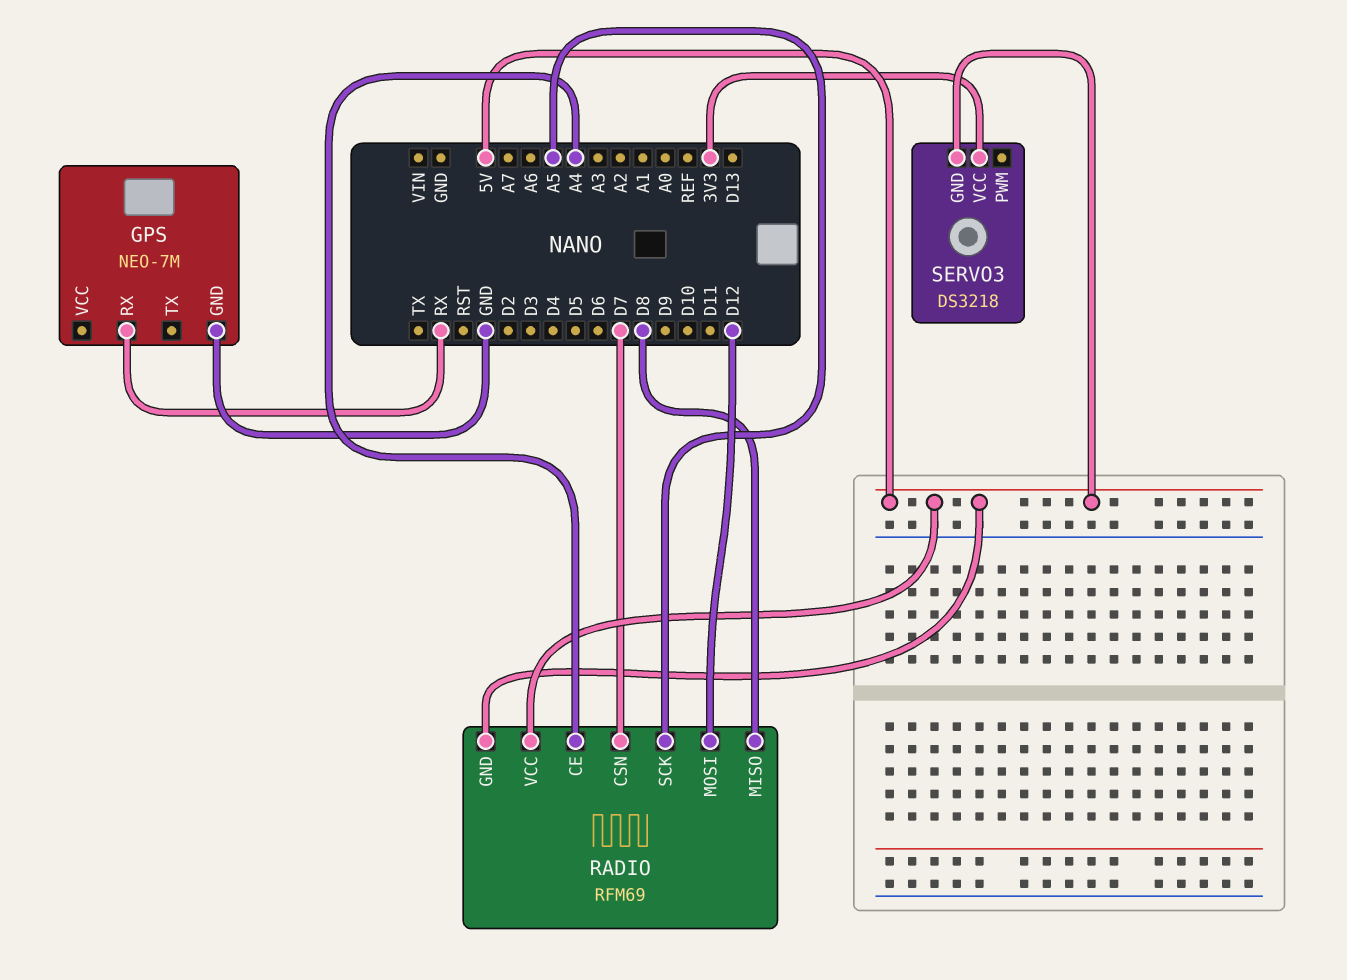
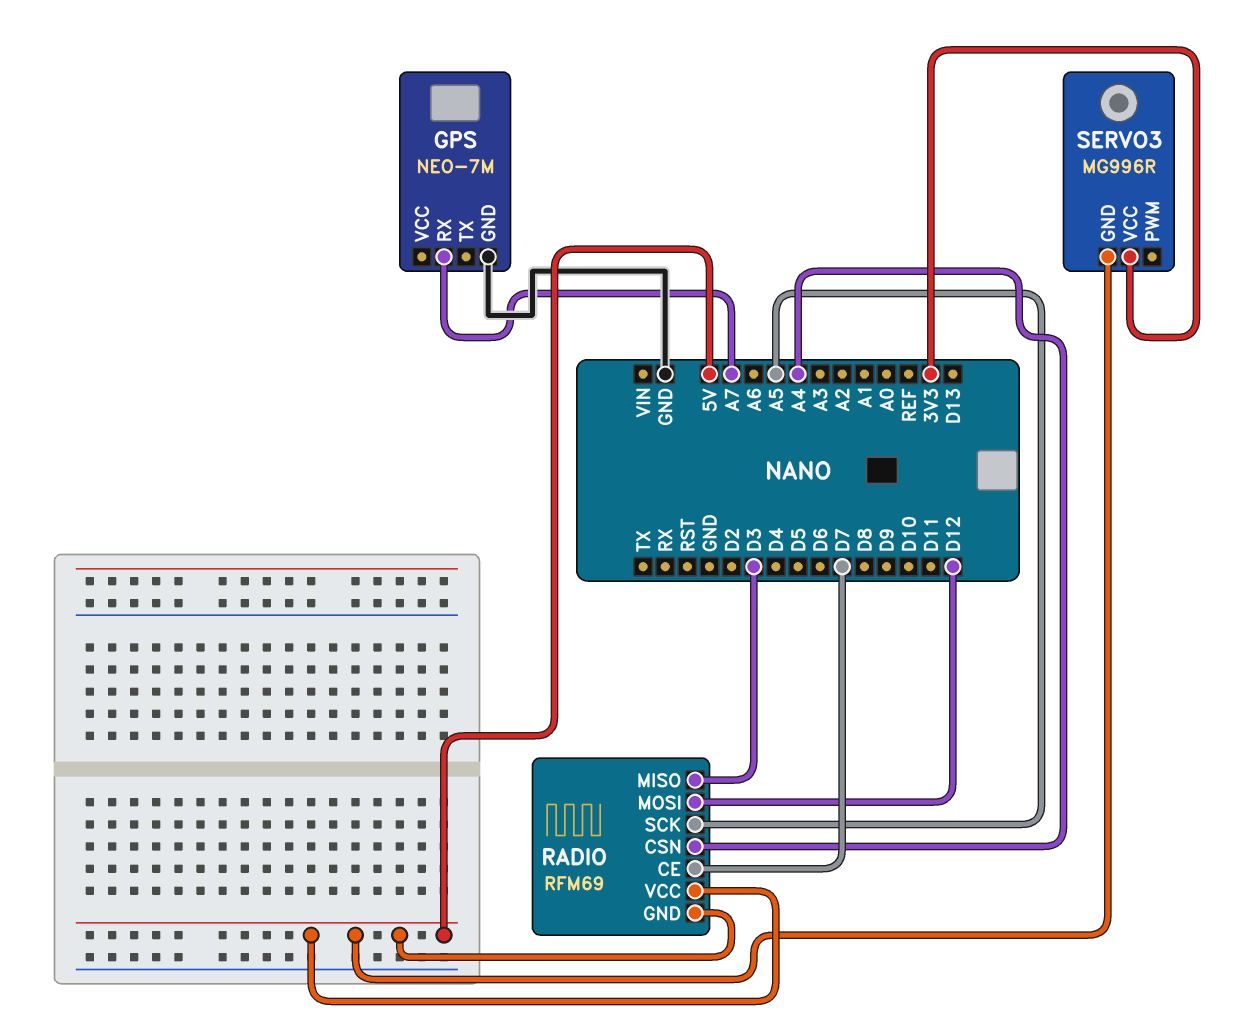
GPS pin RX: RX -> A7
RADIO pin CE: A4 -> D7
RADIO pin CSN: D7 -> A4
RADIO pin MISO: D8 -> D3
SERVO3: DS3218 -> MG996R

